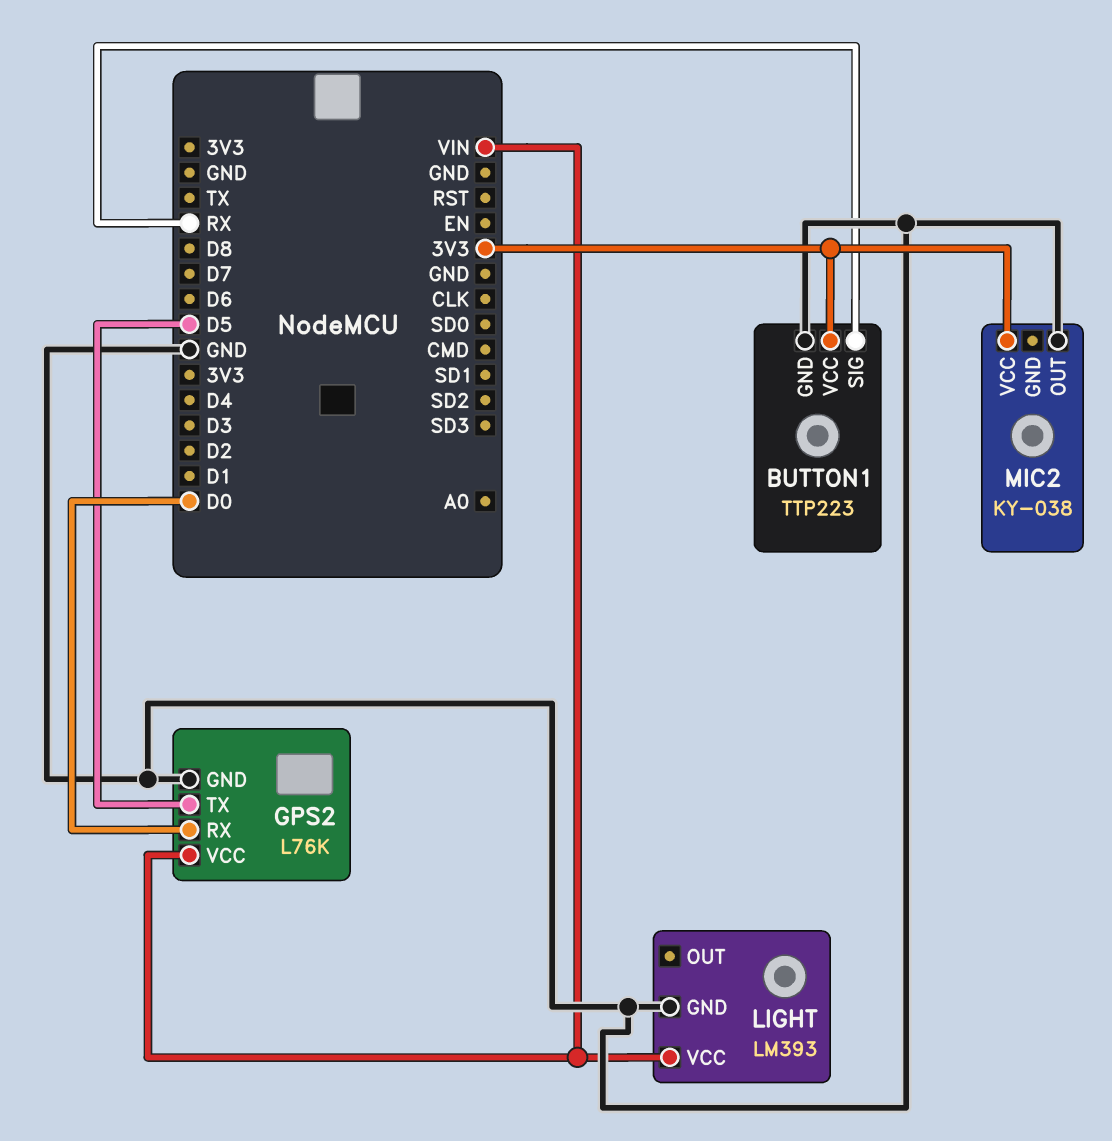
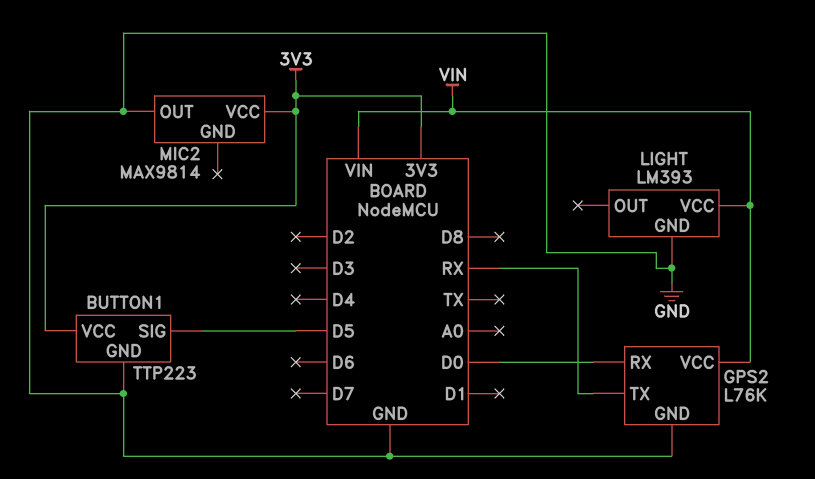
BUTTON1 pin SIG: RX -> D5
GPS2 pin TX: D5 -> RX
MIC2: KY-038 -> MAX9814

